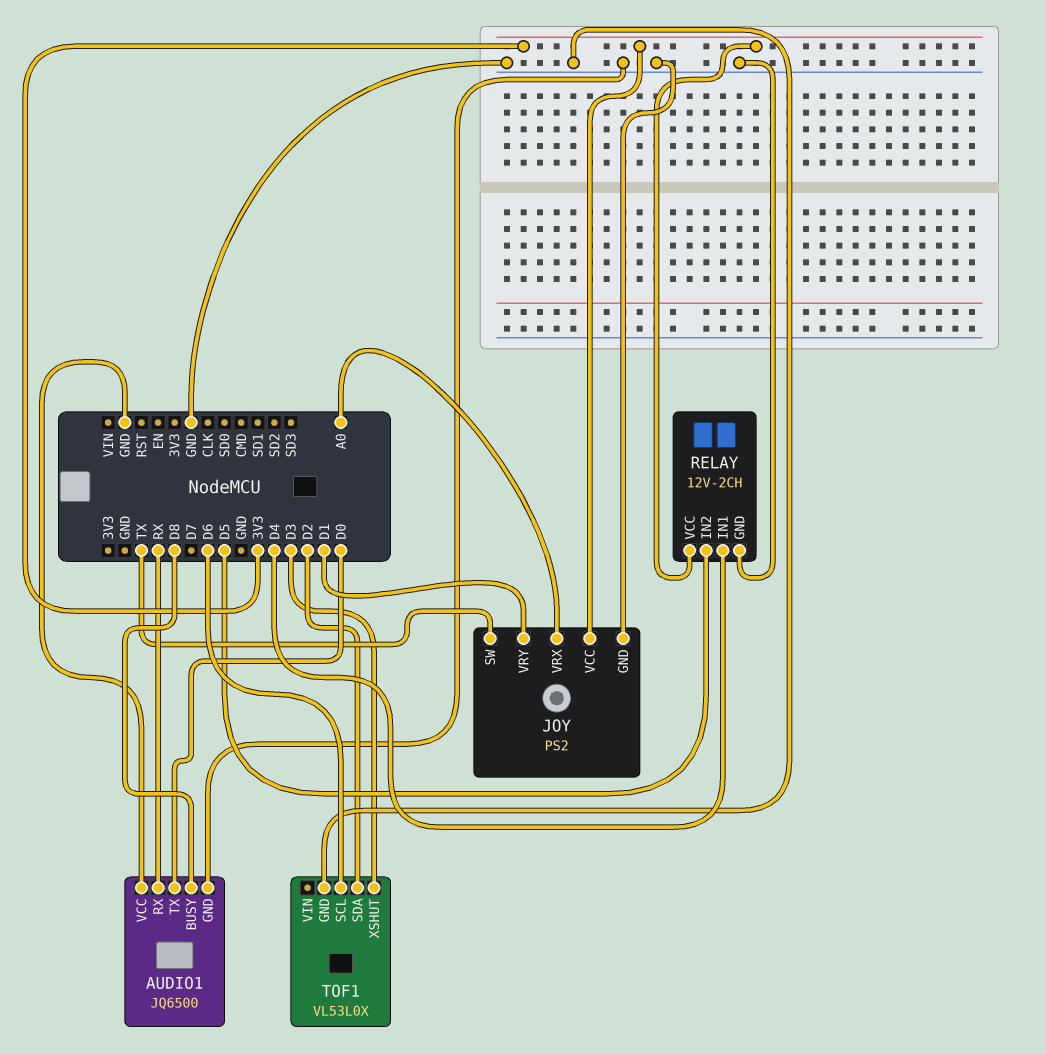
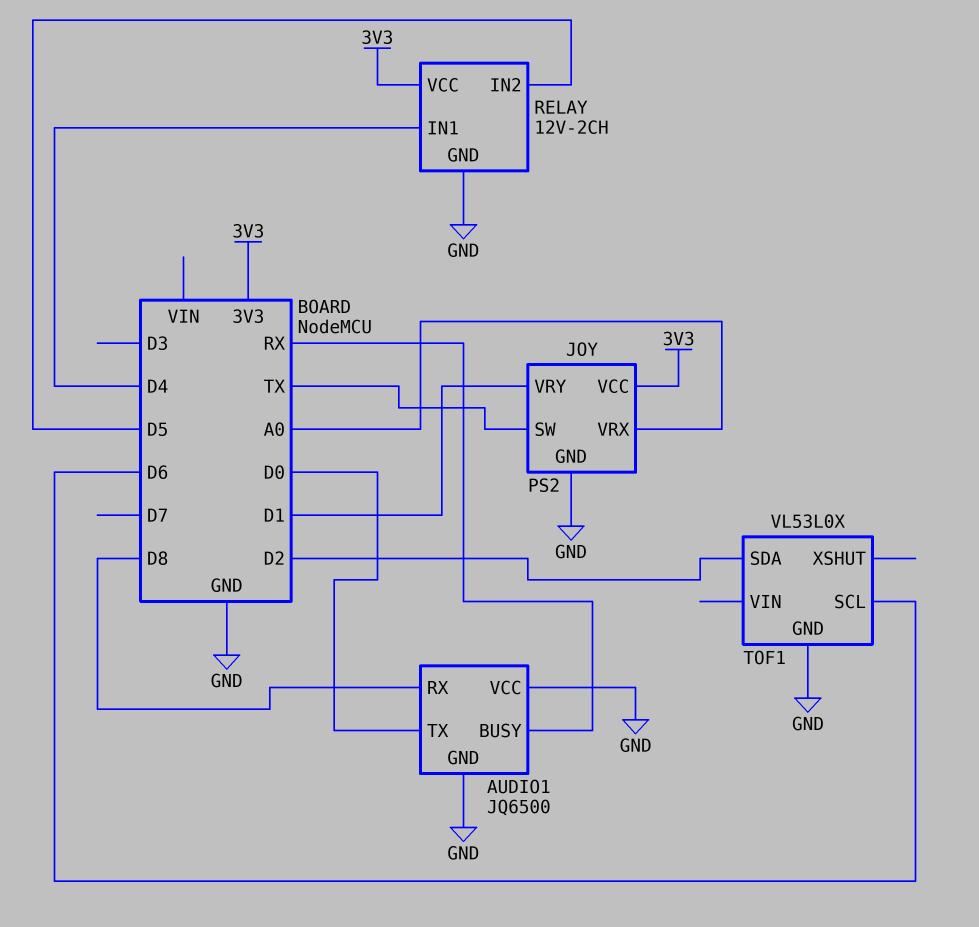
AUDIO1 pin BUSY: D8 -> RX
AUDIO1 pin RX: RX -> D8
TOF1 pin XSHUT: D3 -> none

